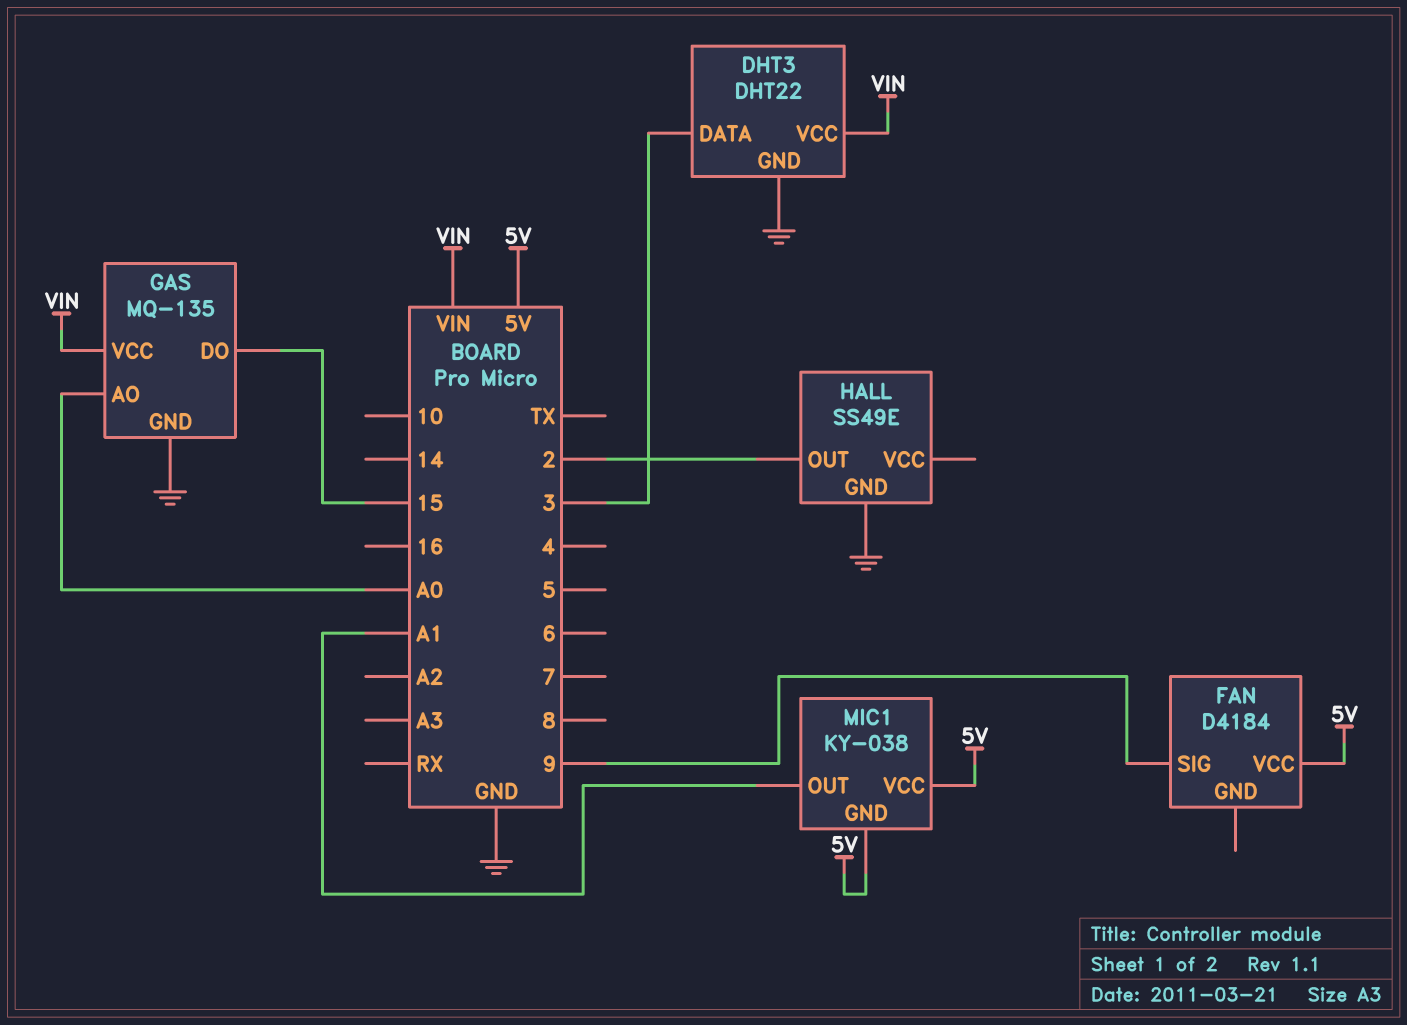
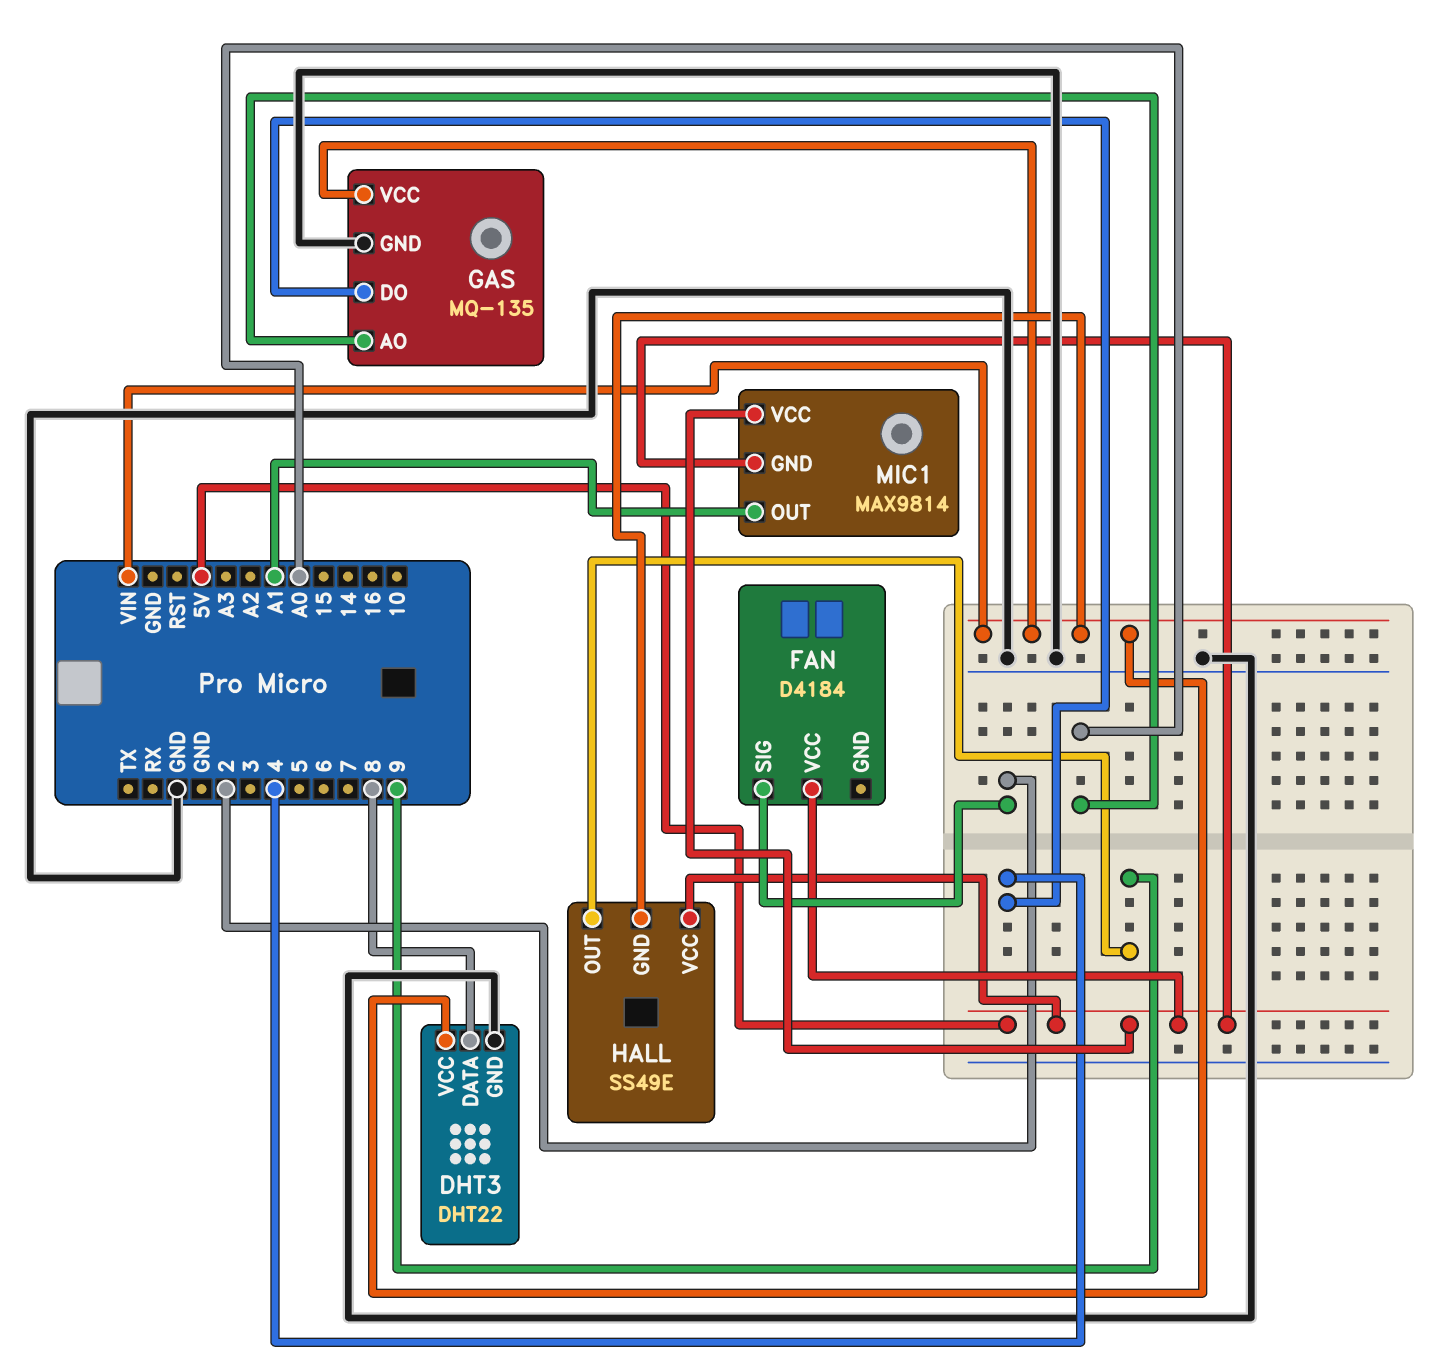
DHT3 pin DATA: 3 -> 8
FAN pin SIG: 9 -> 2
GAS pin DO: 15 -> 4
HALL pin GND: GND -> VIN
HALL pin OUT: 2 -> 9
HALL pin VCC: none -> 5V
MIC1: KY-038 -> MAX9814

